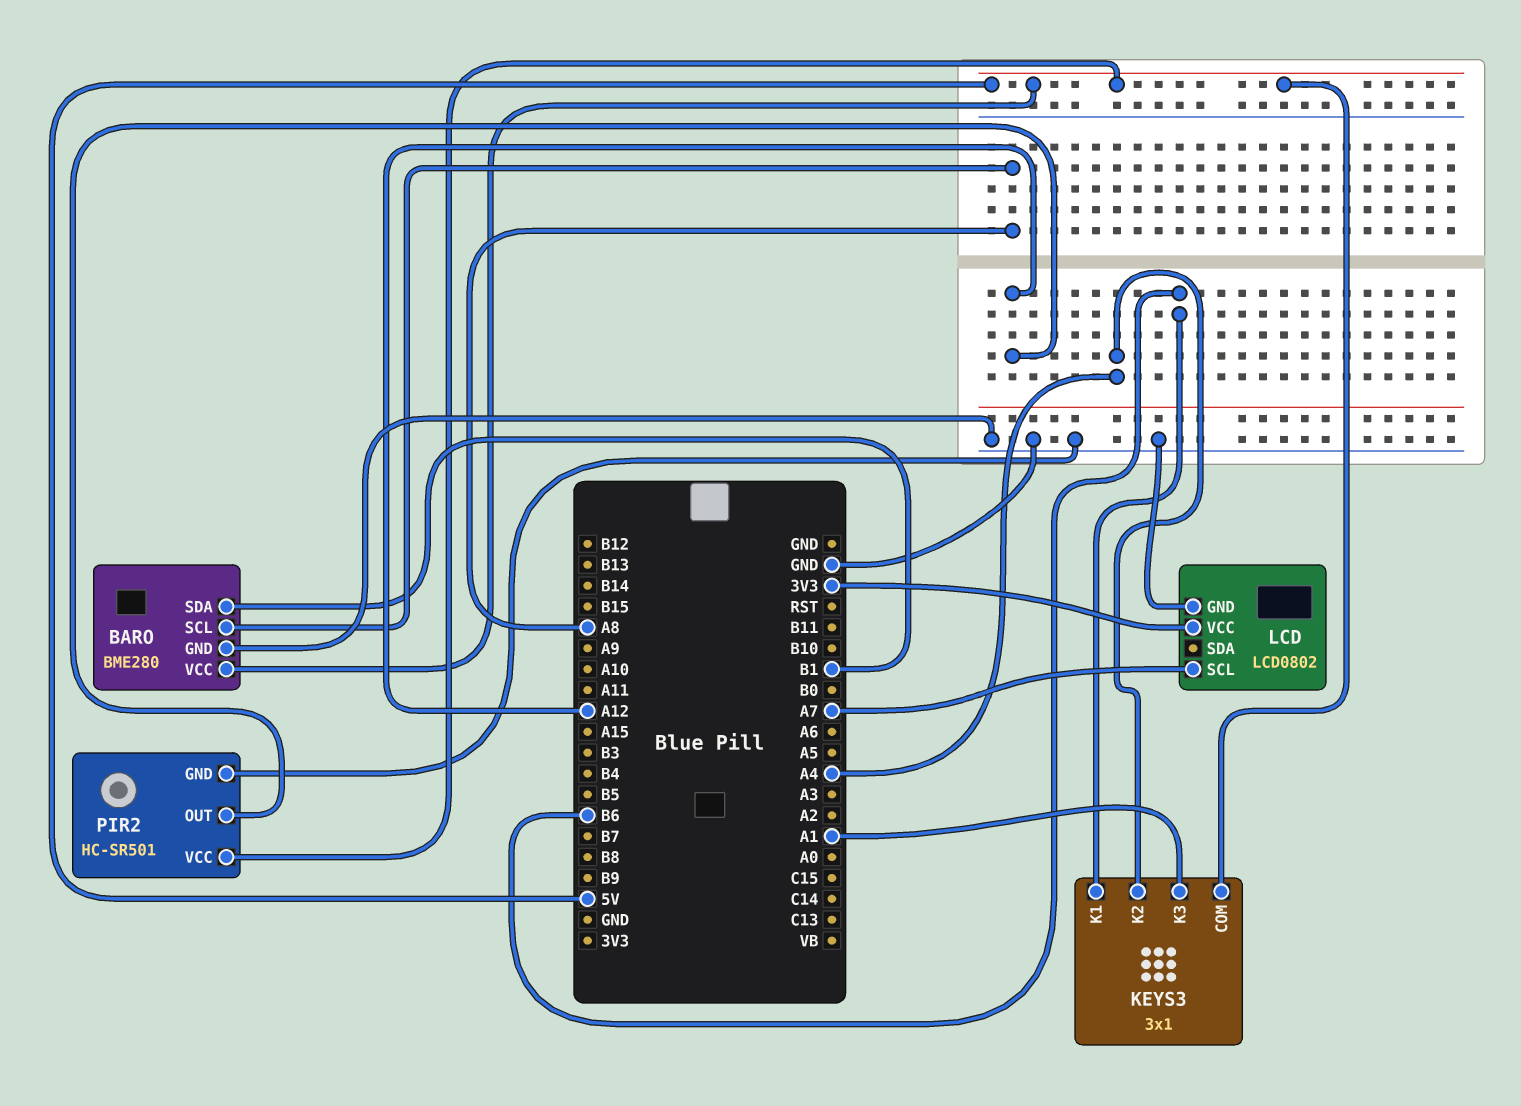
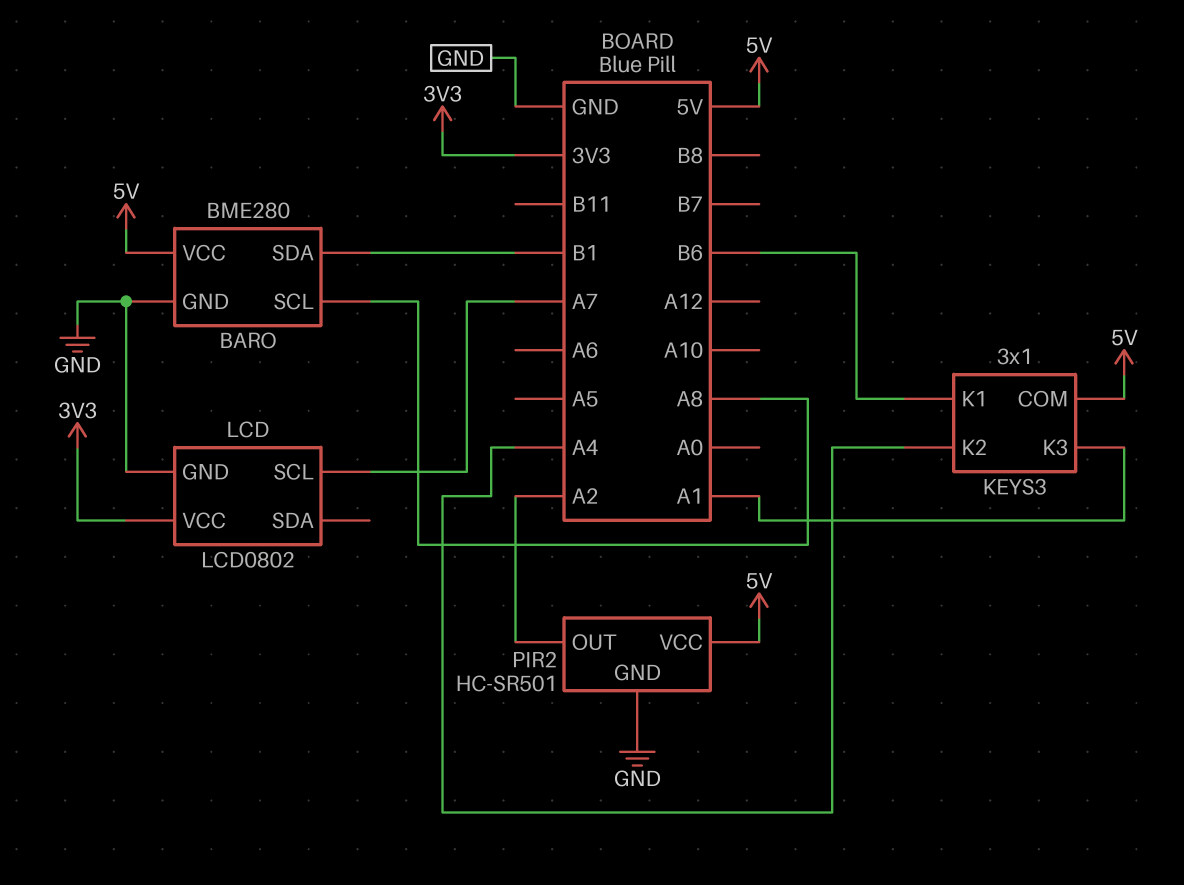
PIR2 pin OUT: A12 -> A2

